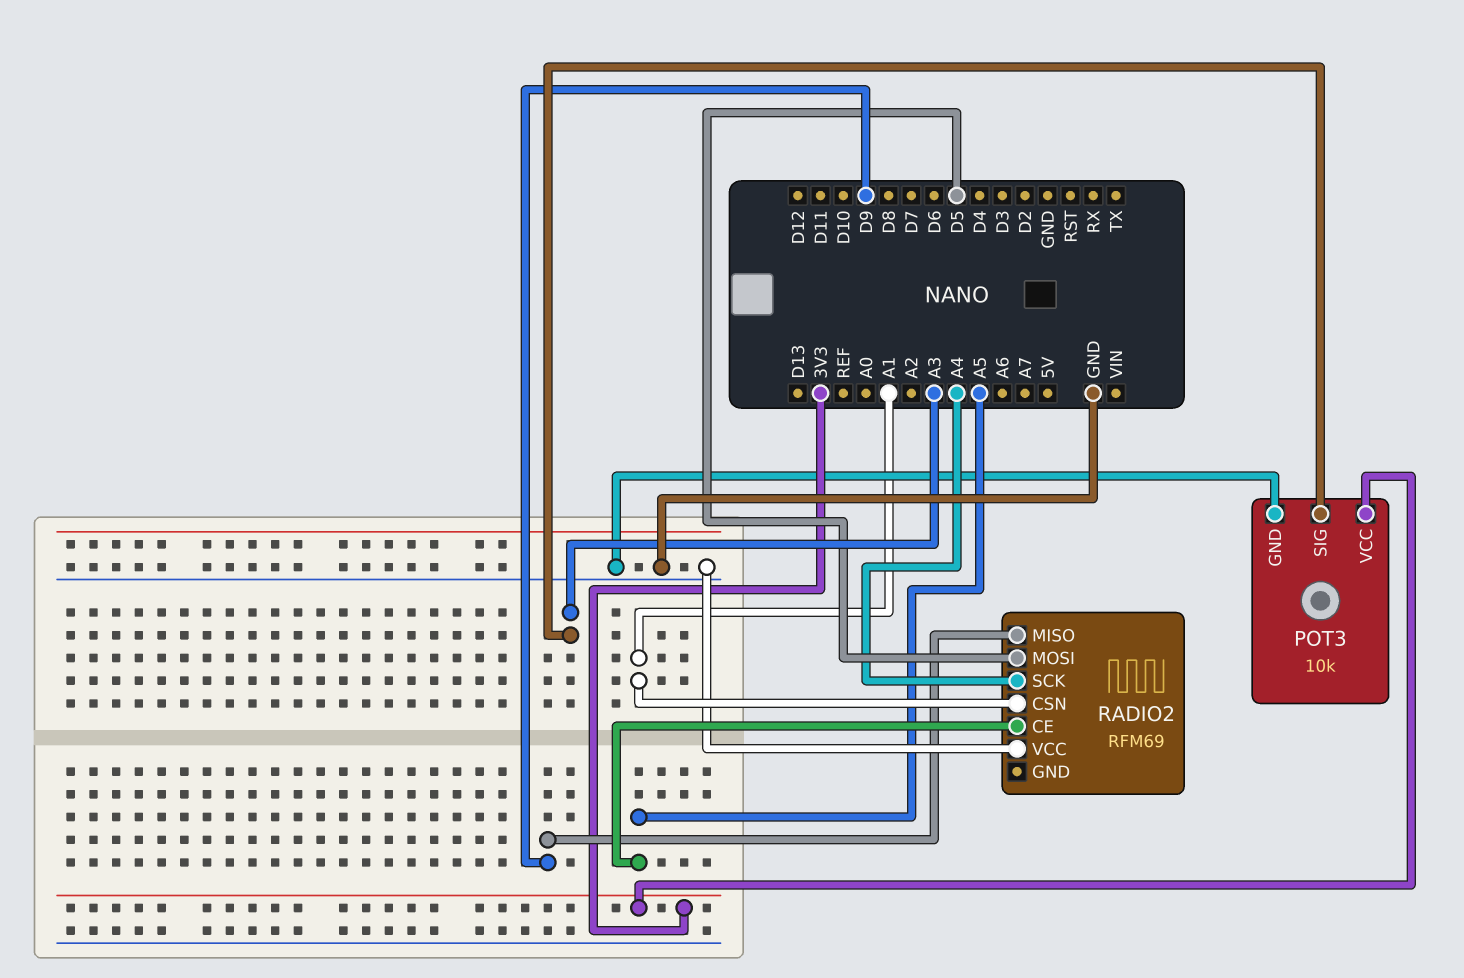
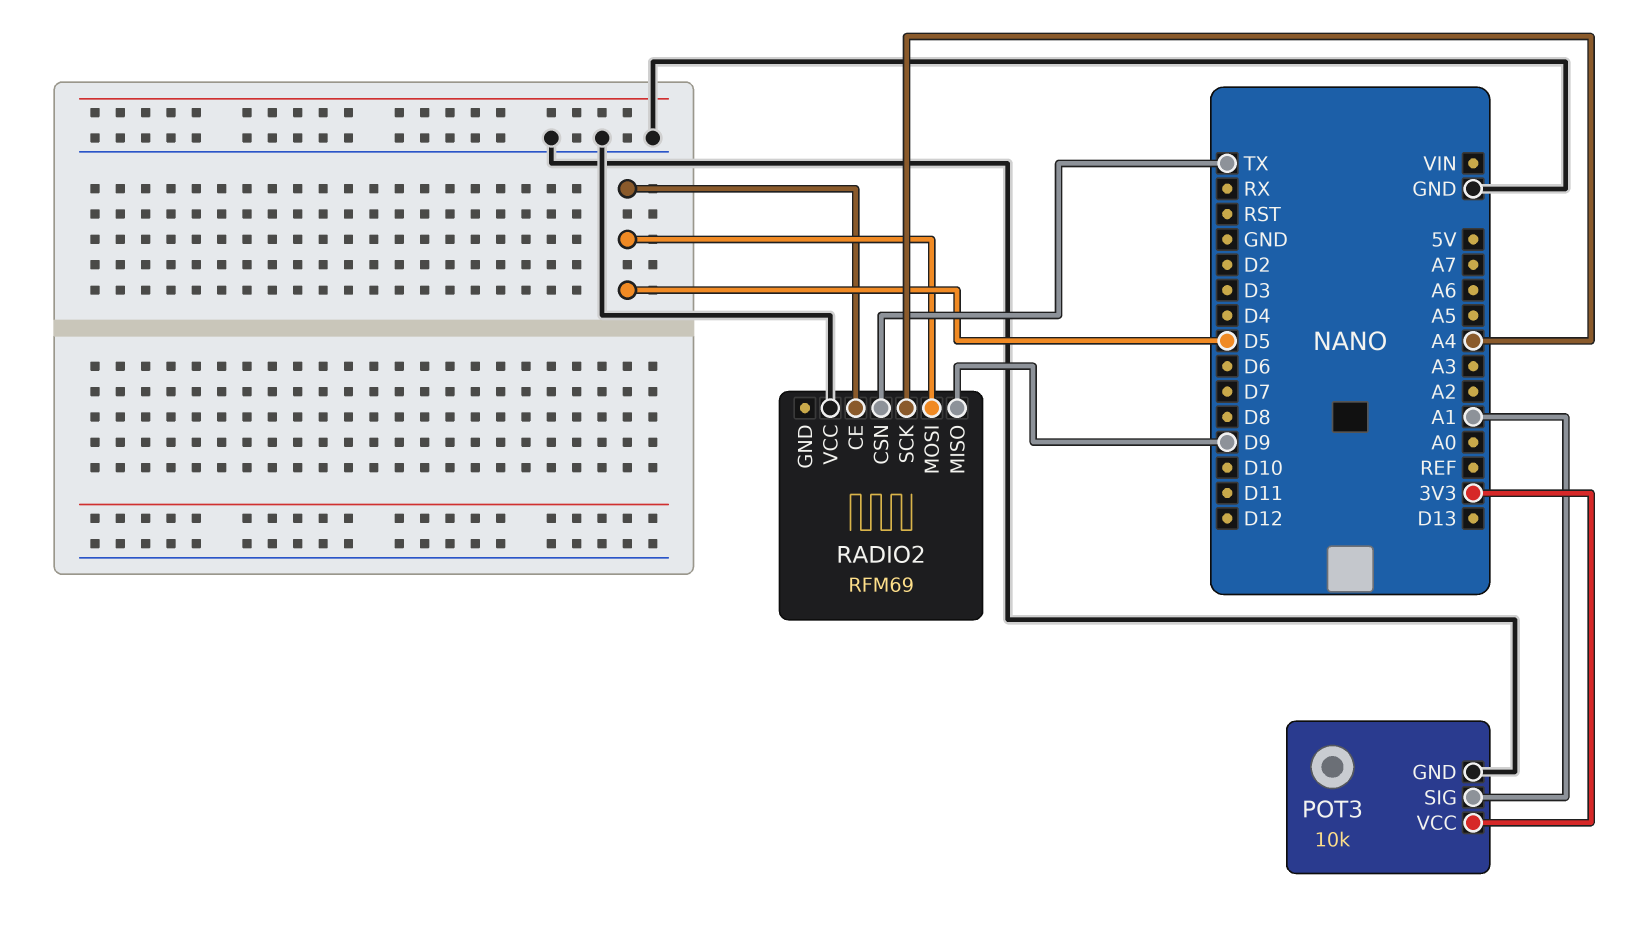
POT3 pin SIG: A3 -> A1
RADIO2 pin CE: A5 -> D5
RADIO2 pin CSN: A1 -> TX

